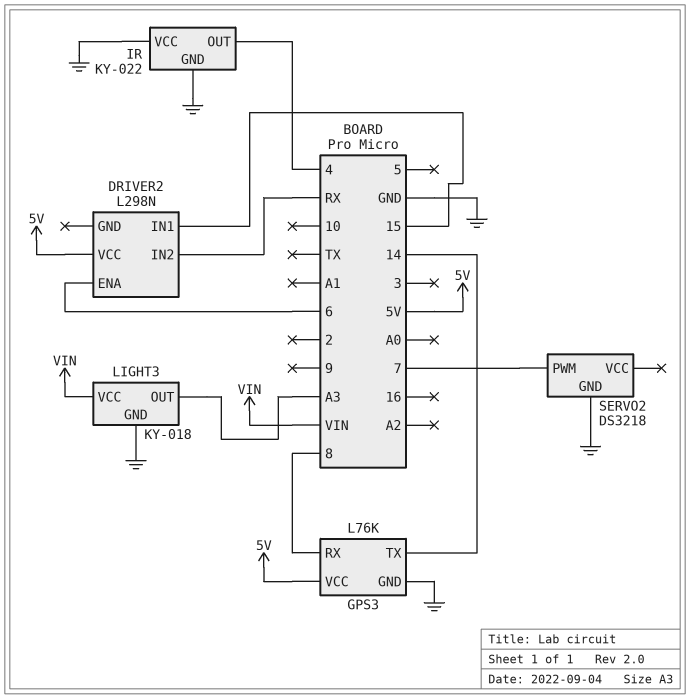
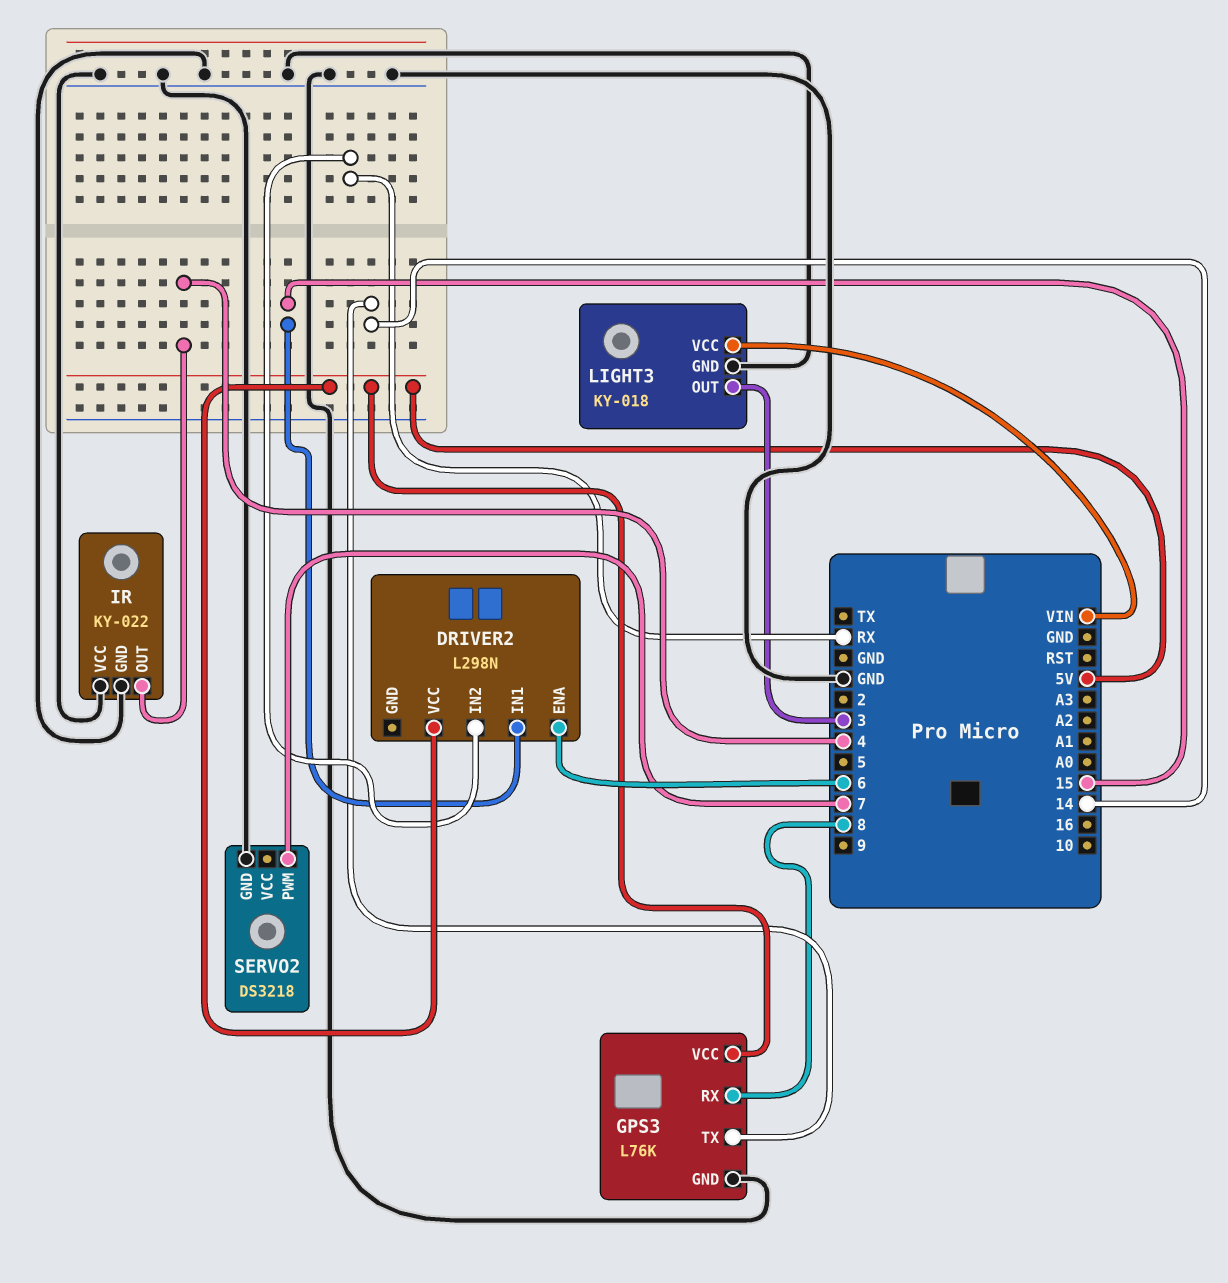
LIGHT3 pin OUT: A3 -> 3

